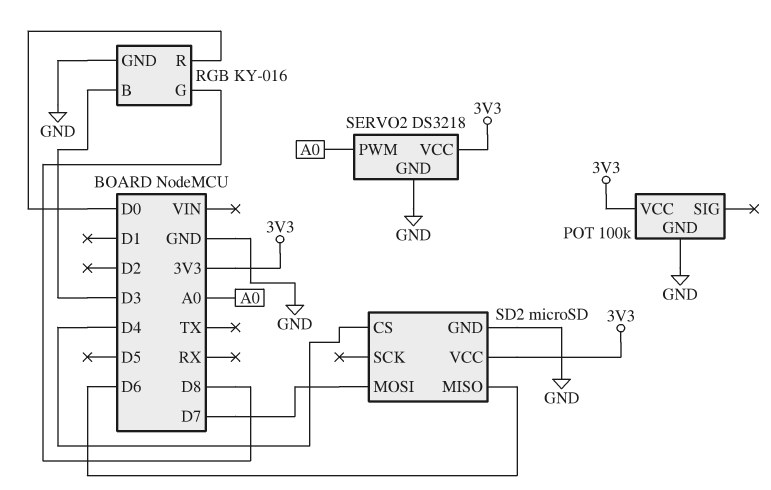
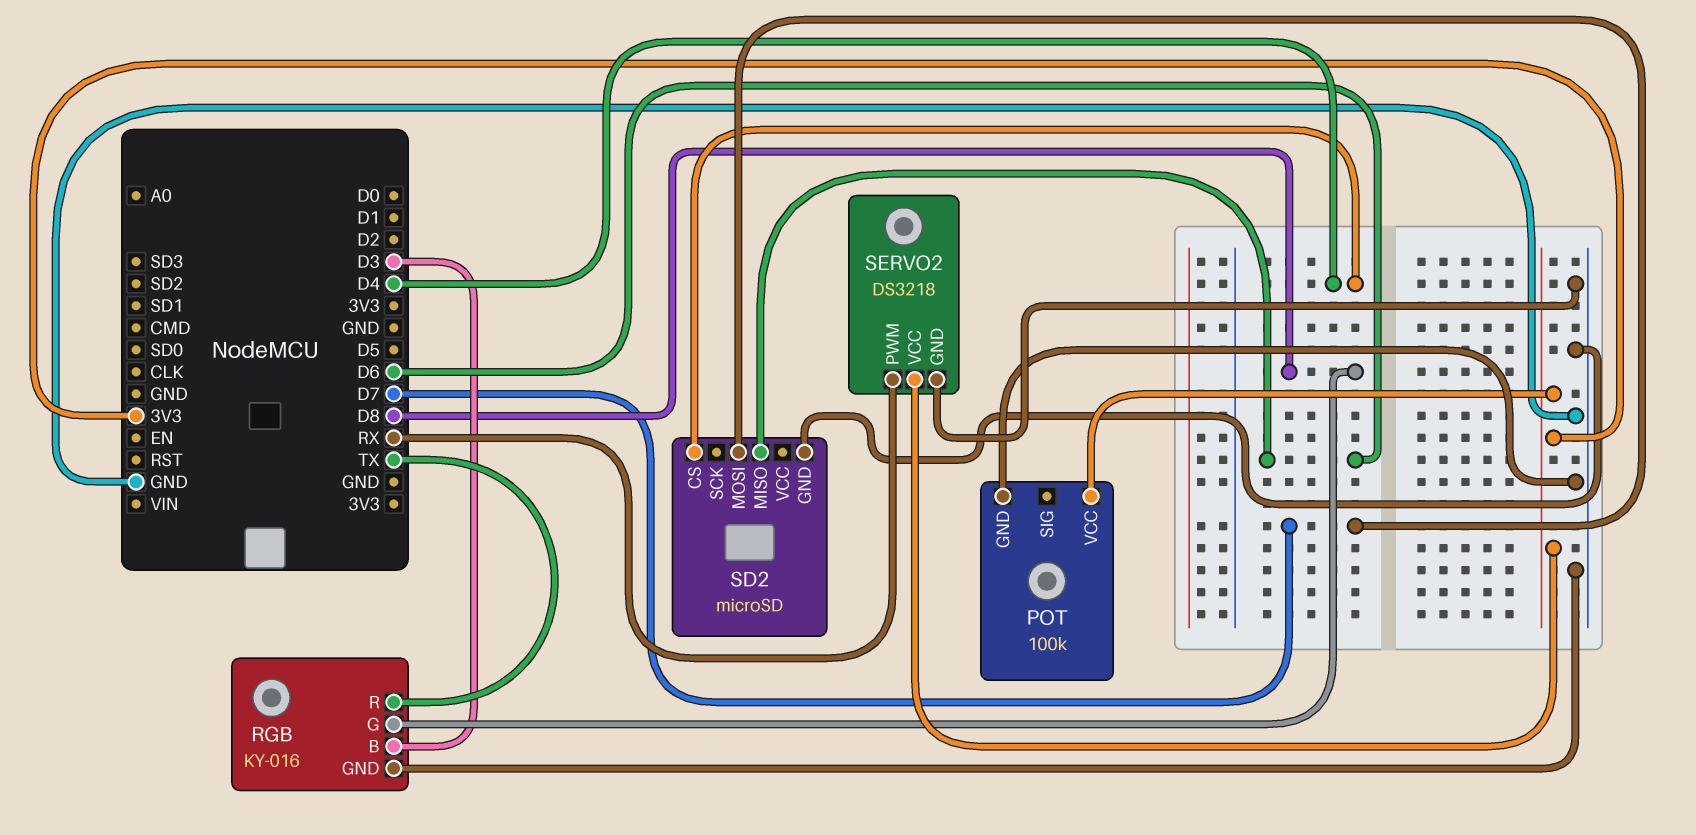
RGB pin R: D0 -> TX
SD2 pin VCC: 3V3 -> none
SERVO2 pin PWM: A0 -> RX

